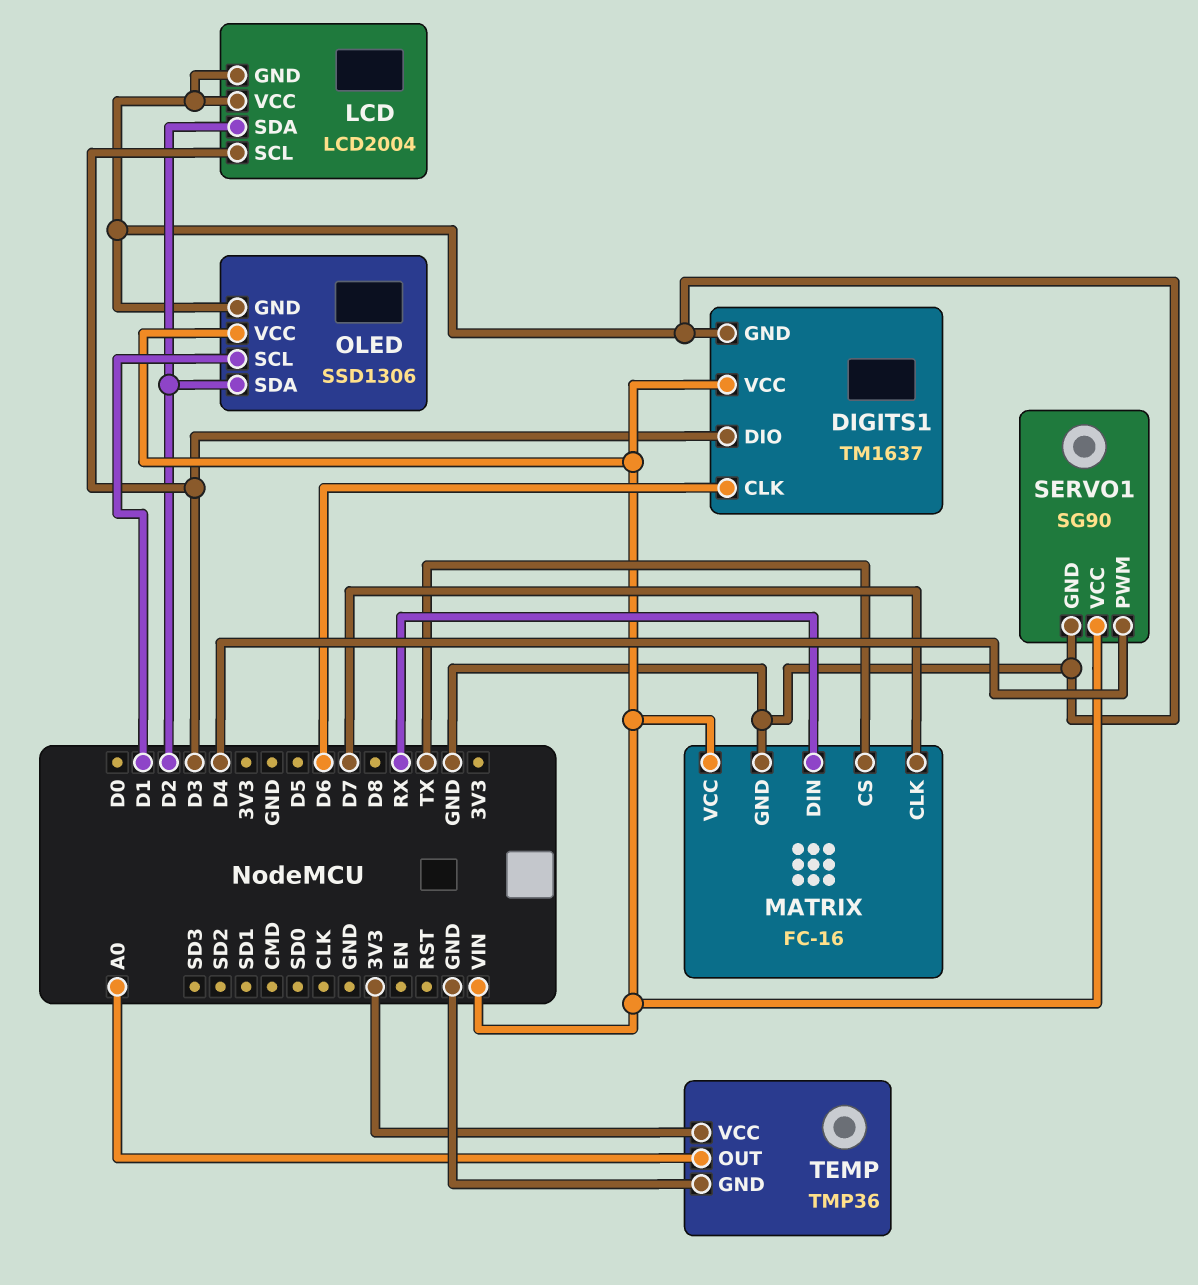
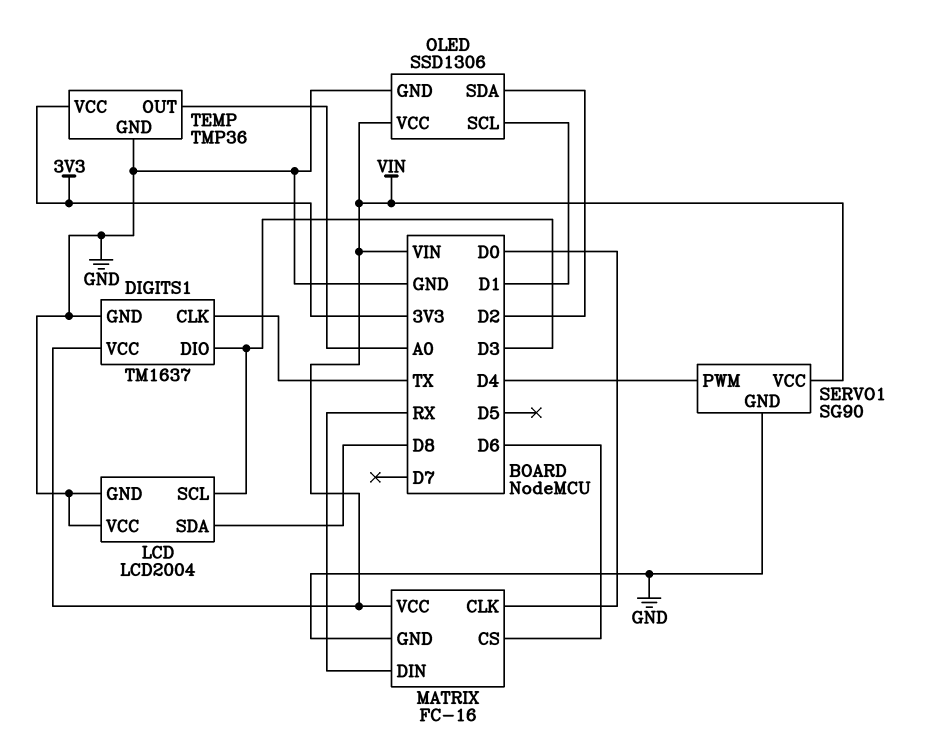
DIGITS1 pin CLK: D6 -> TX
LCD pin SDA: D2 -> D8
MATRIX pin CLK: D7 -> D0
MATRIX pin CS: TX -> D6

